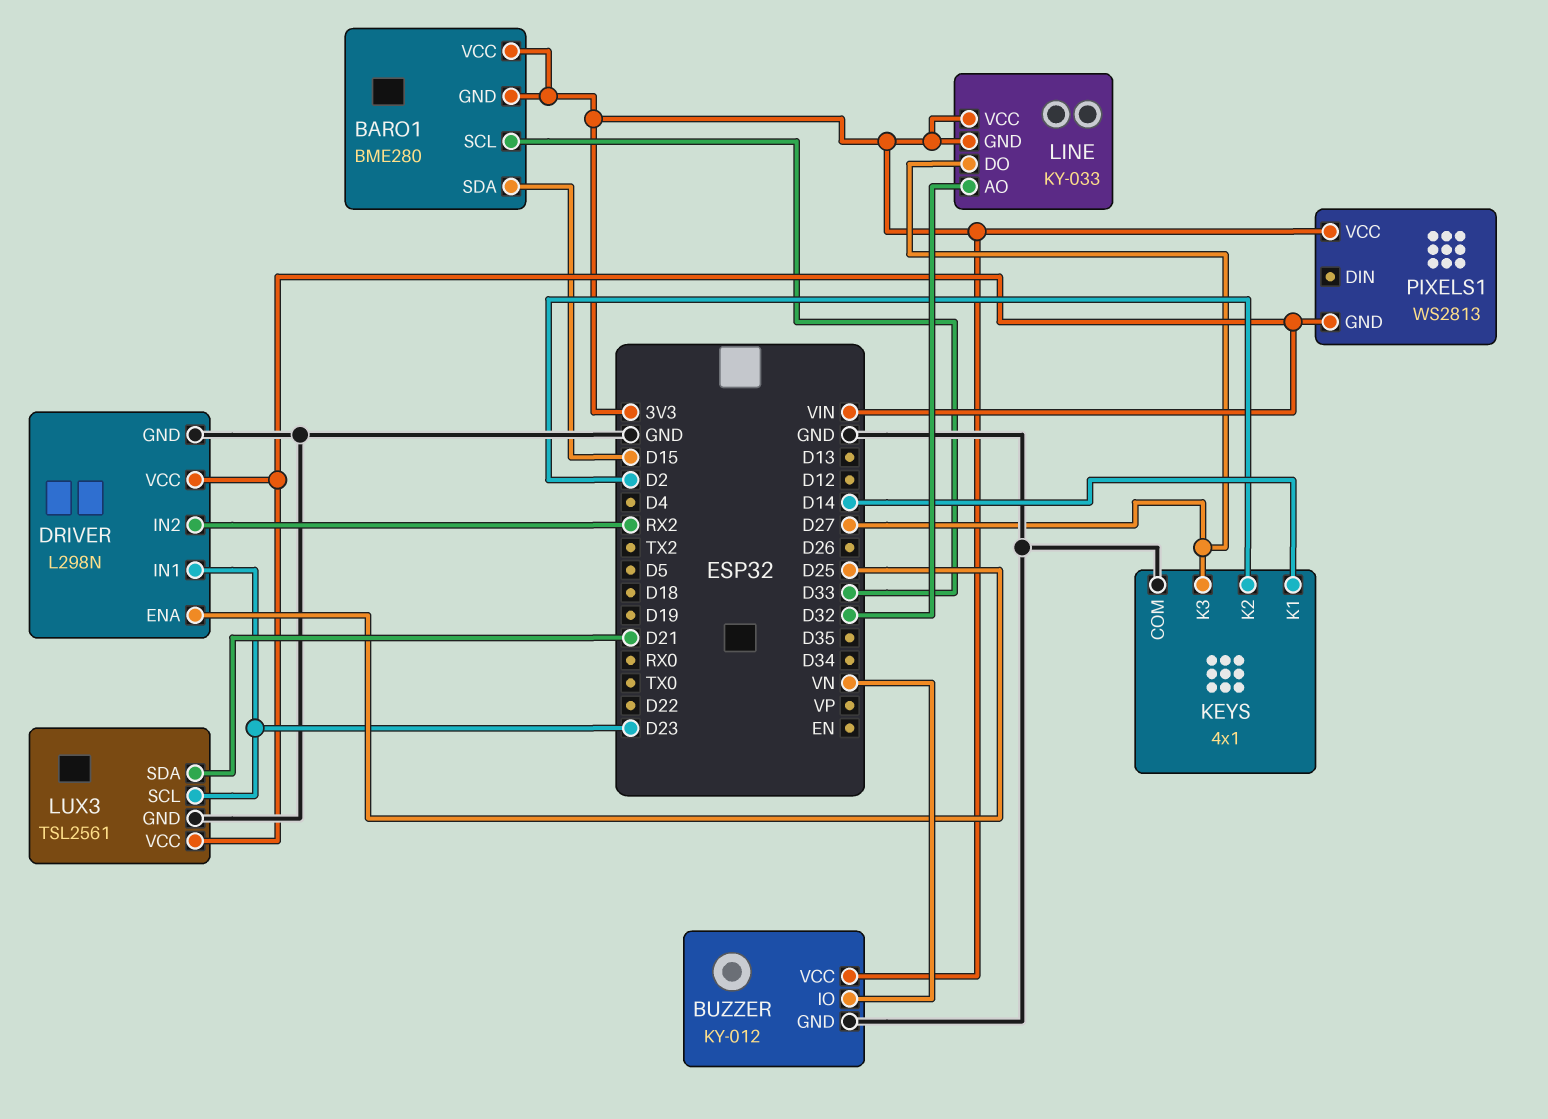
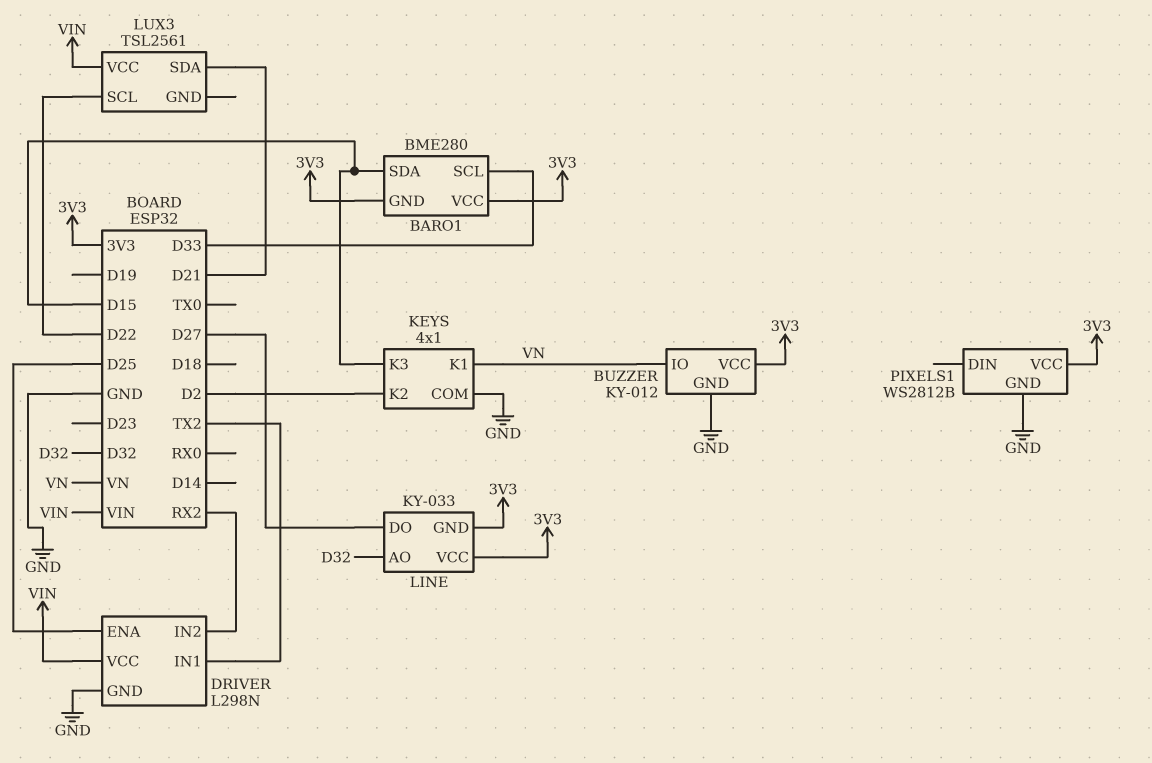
DRIVER pin IN1: D23 -> TX2
KEYS pin K1: D14 -> VN
KEYS pin K3: D27 -> D15
LUX3 pin GND: GND -> none
LUX3 pin SCL: D23 -> D22
PIXELS1: WS2813 -> WS2812B
PIXELS1 pin GND: VIN -> GND

